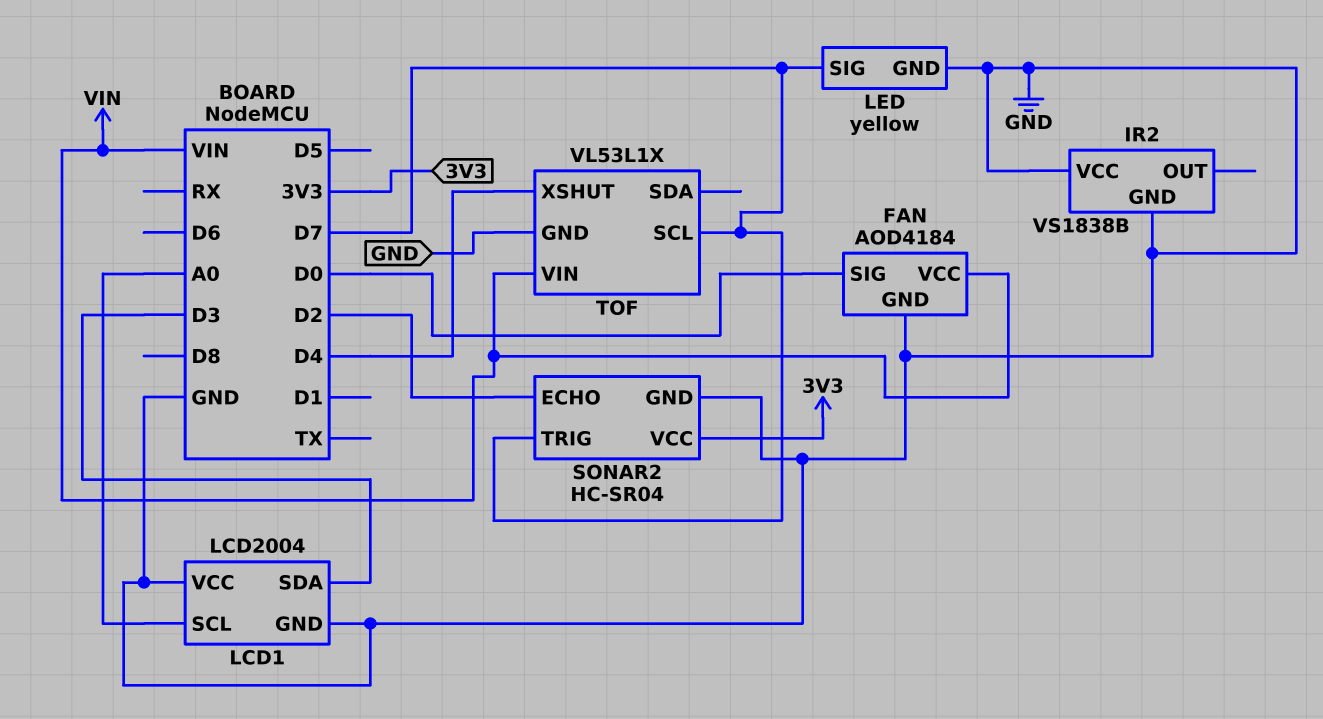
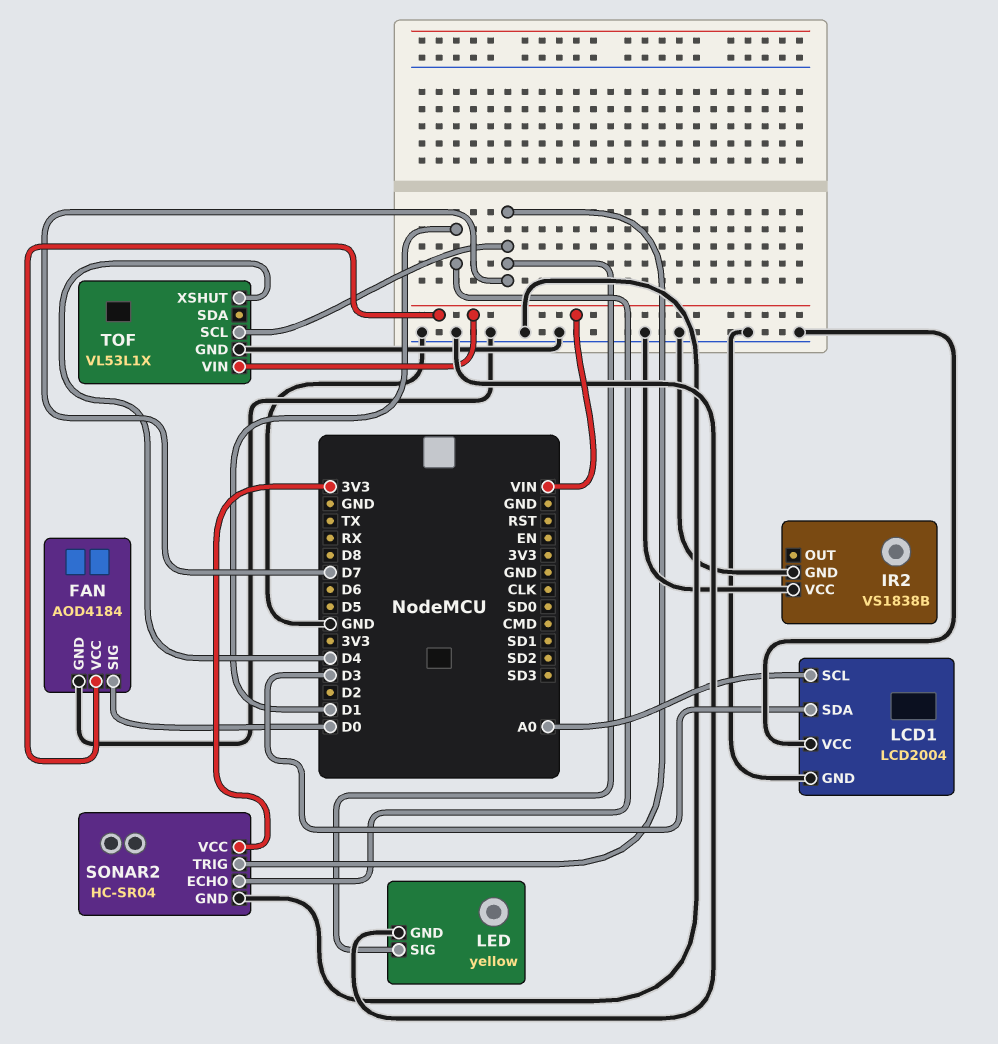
SONAR2 pin ECHO: D2 -> D1

